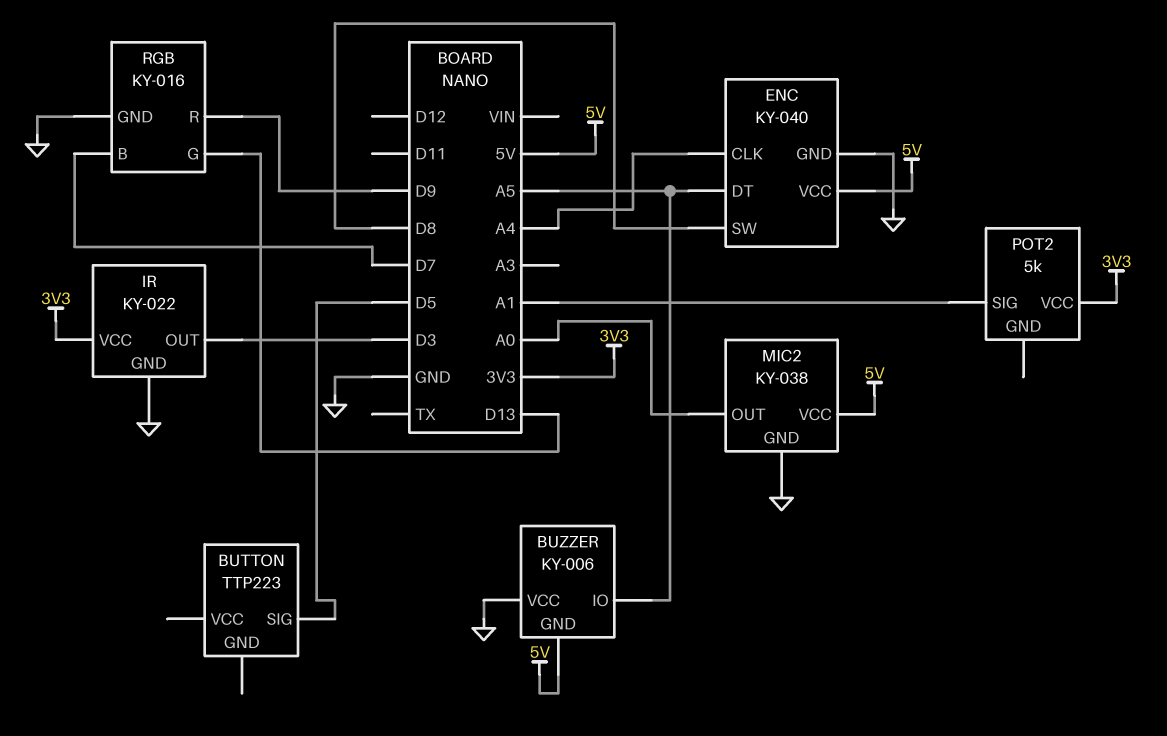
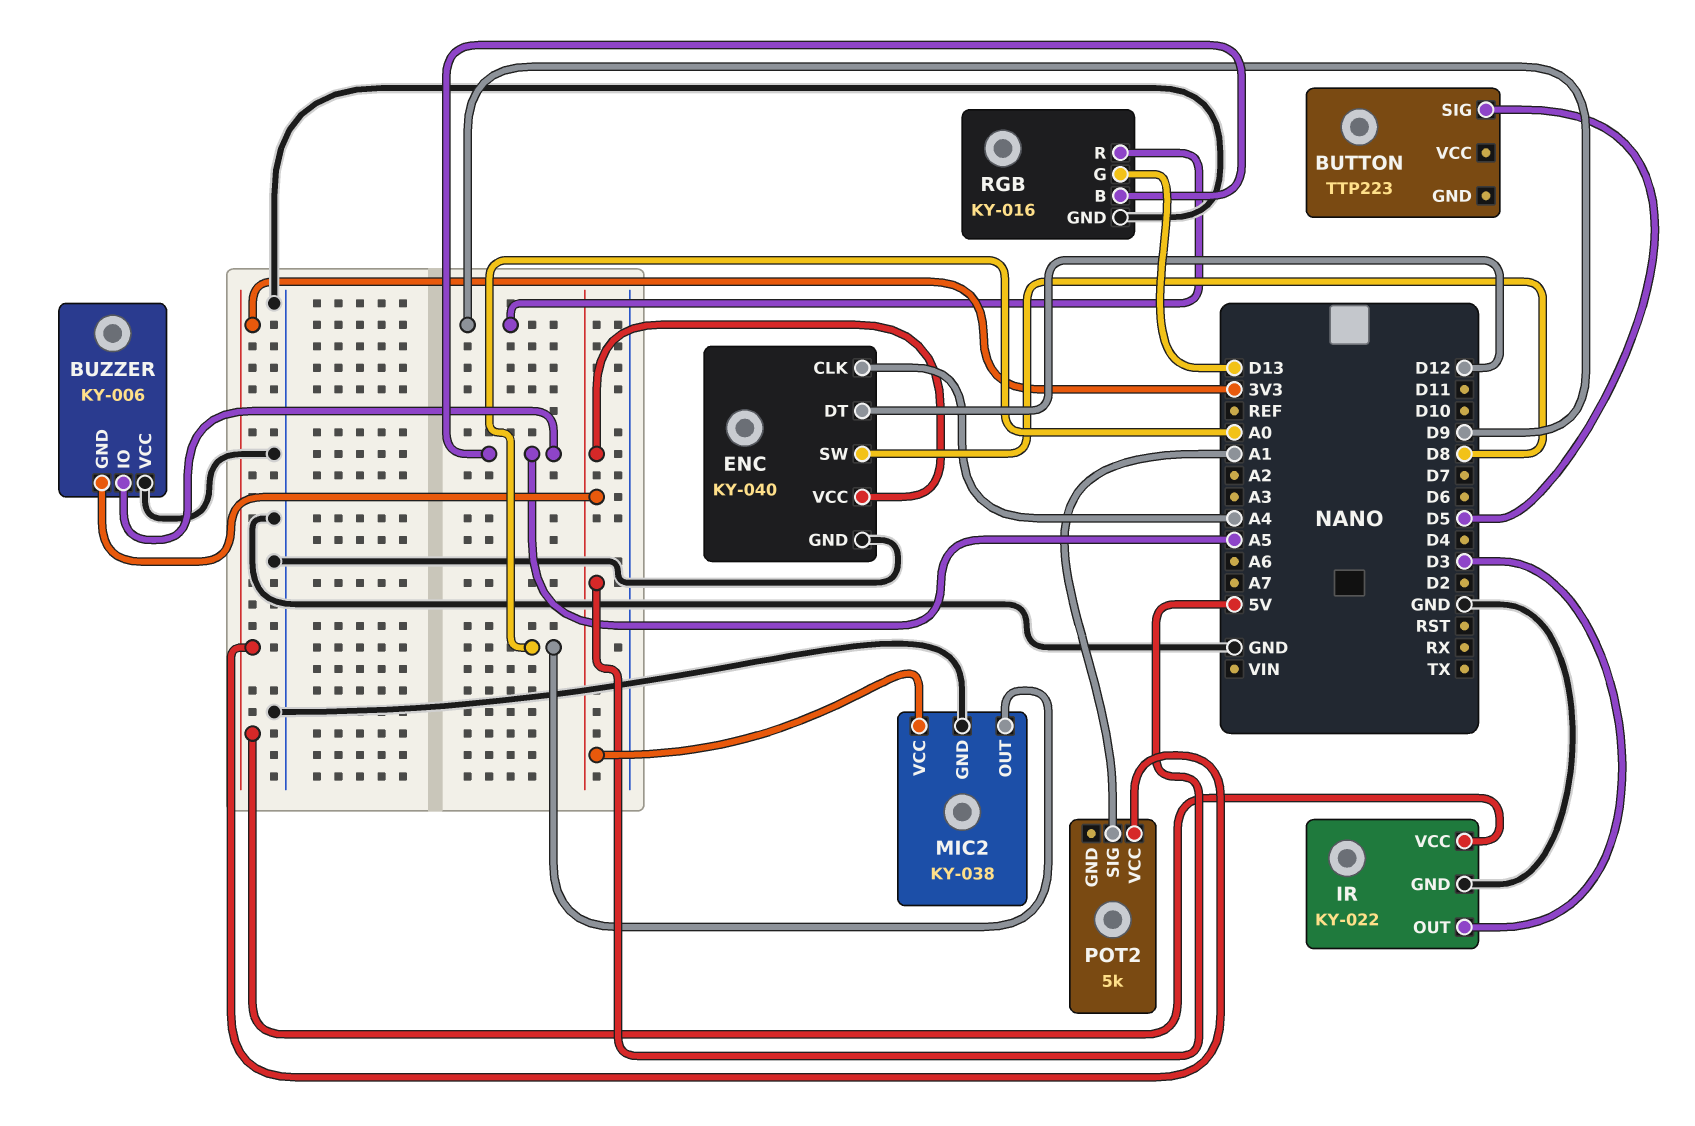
ENC pin DT: A5 -> D12
RGB pin B: D7 -> A5

